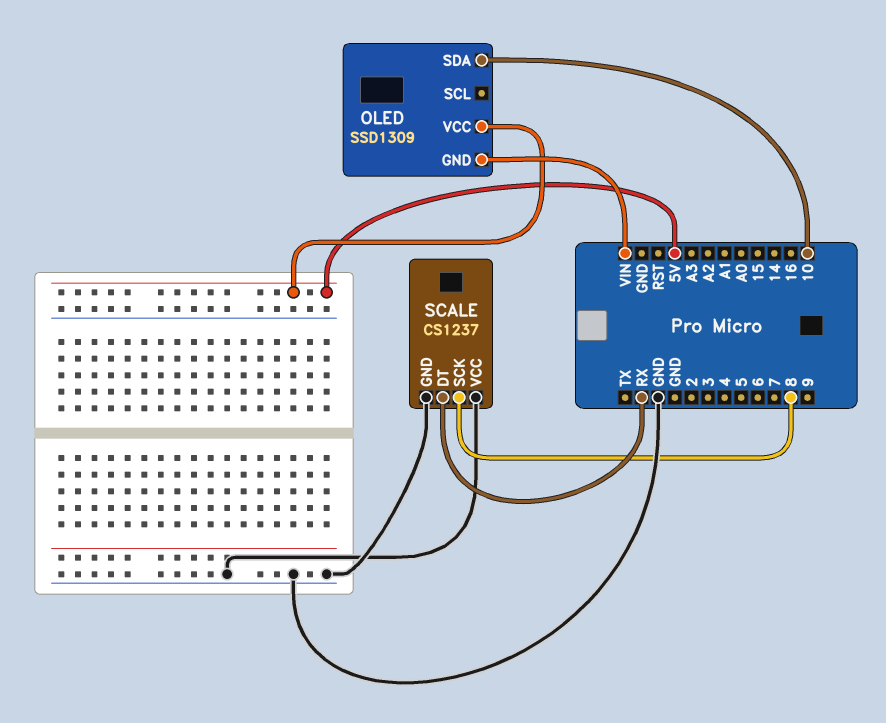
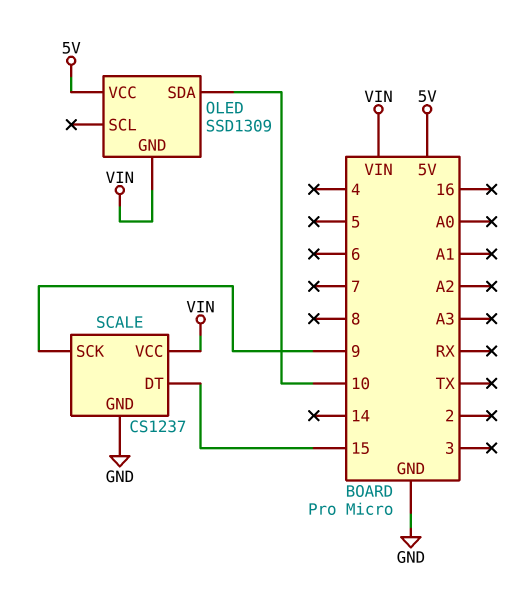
SCALE pin DT: RX -> 15
SCALE pin SCK: 8 -> 9
SCALE pin VCC: GND -> VIN

